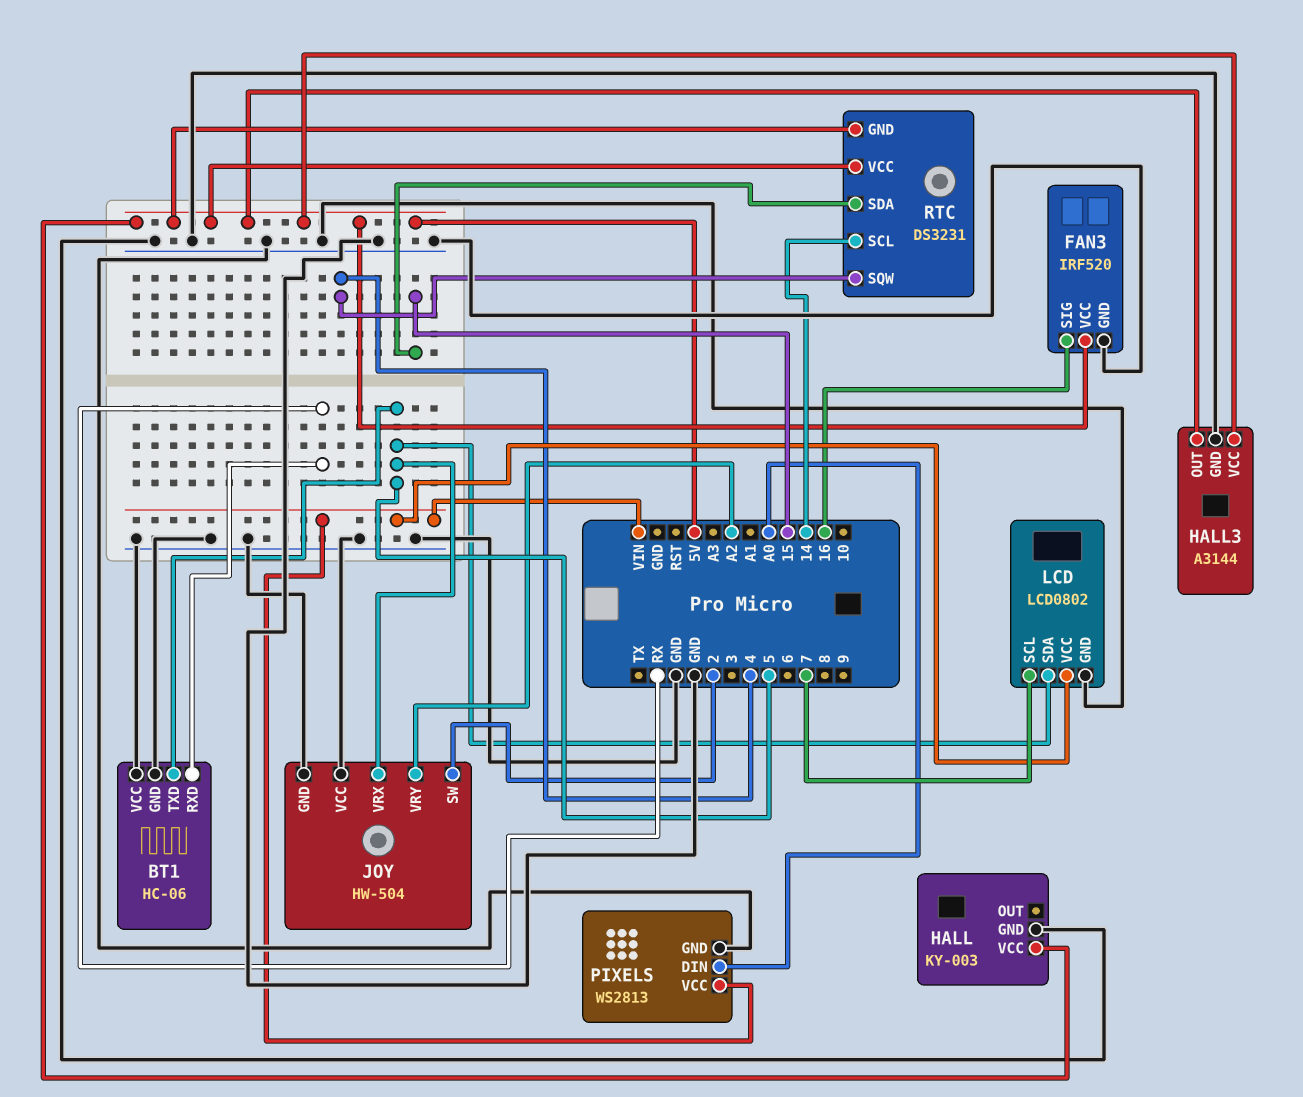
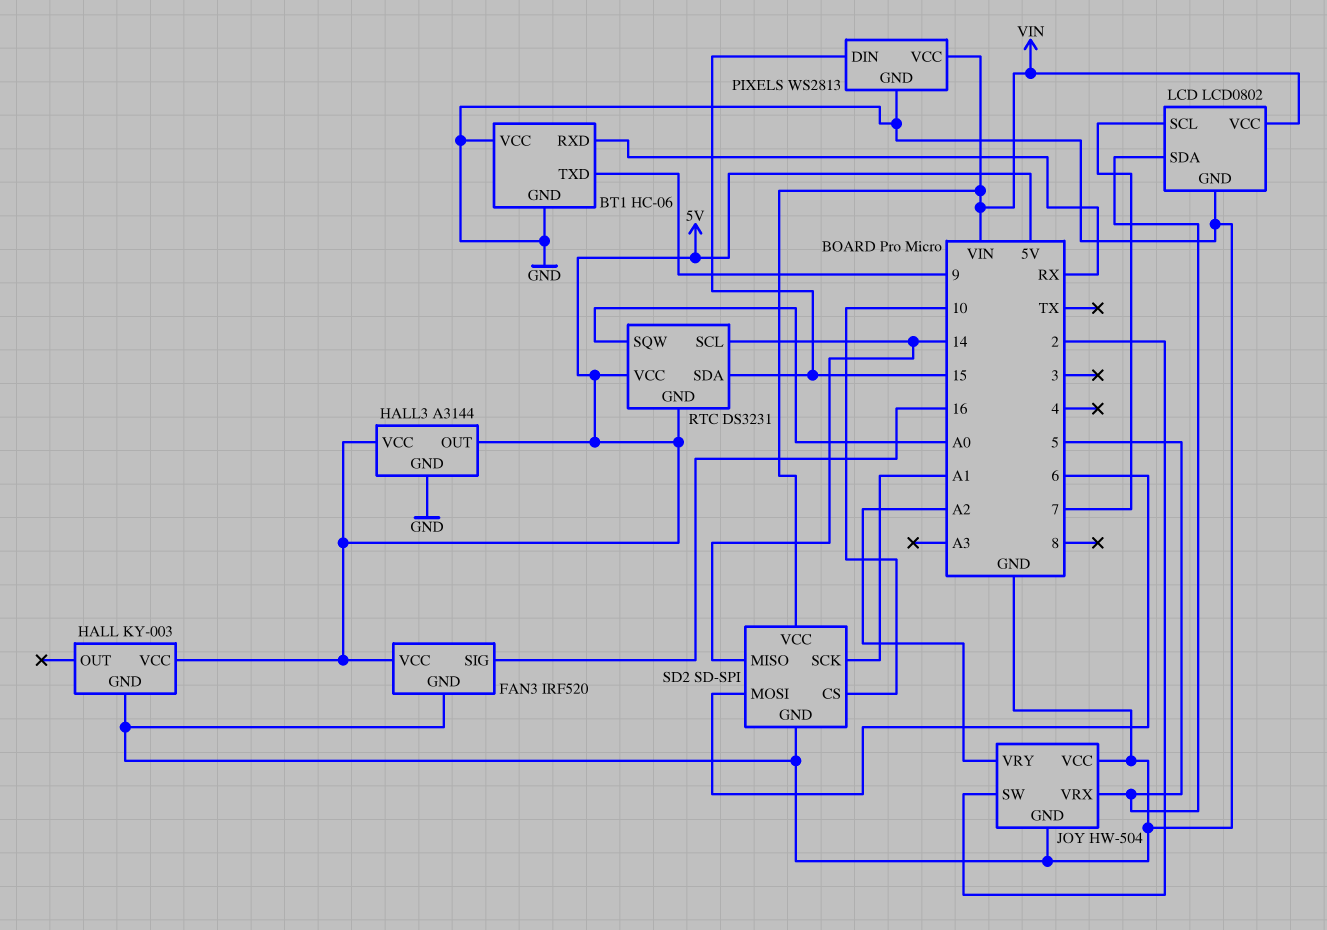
BT1 pin TXD: 5 -> 9
PIXELS pin DIN: A0 -> 15
RTC pin SQW: 4 -> A0
SD2: none -> SD-SPI
SD2 pin CS: none -> 10
SD2 pin GND: none -> GND
SD2 pin MISO: none -> 14
SD2 pin MOSI: none -> 6
SD2 pin SCK: none -> A1
SD2 pin VCC: none -> VIN

